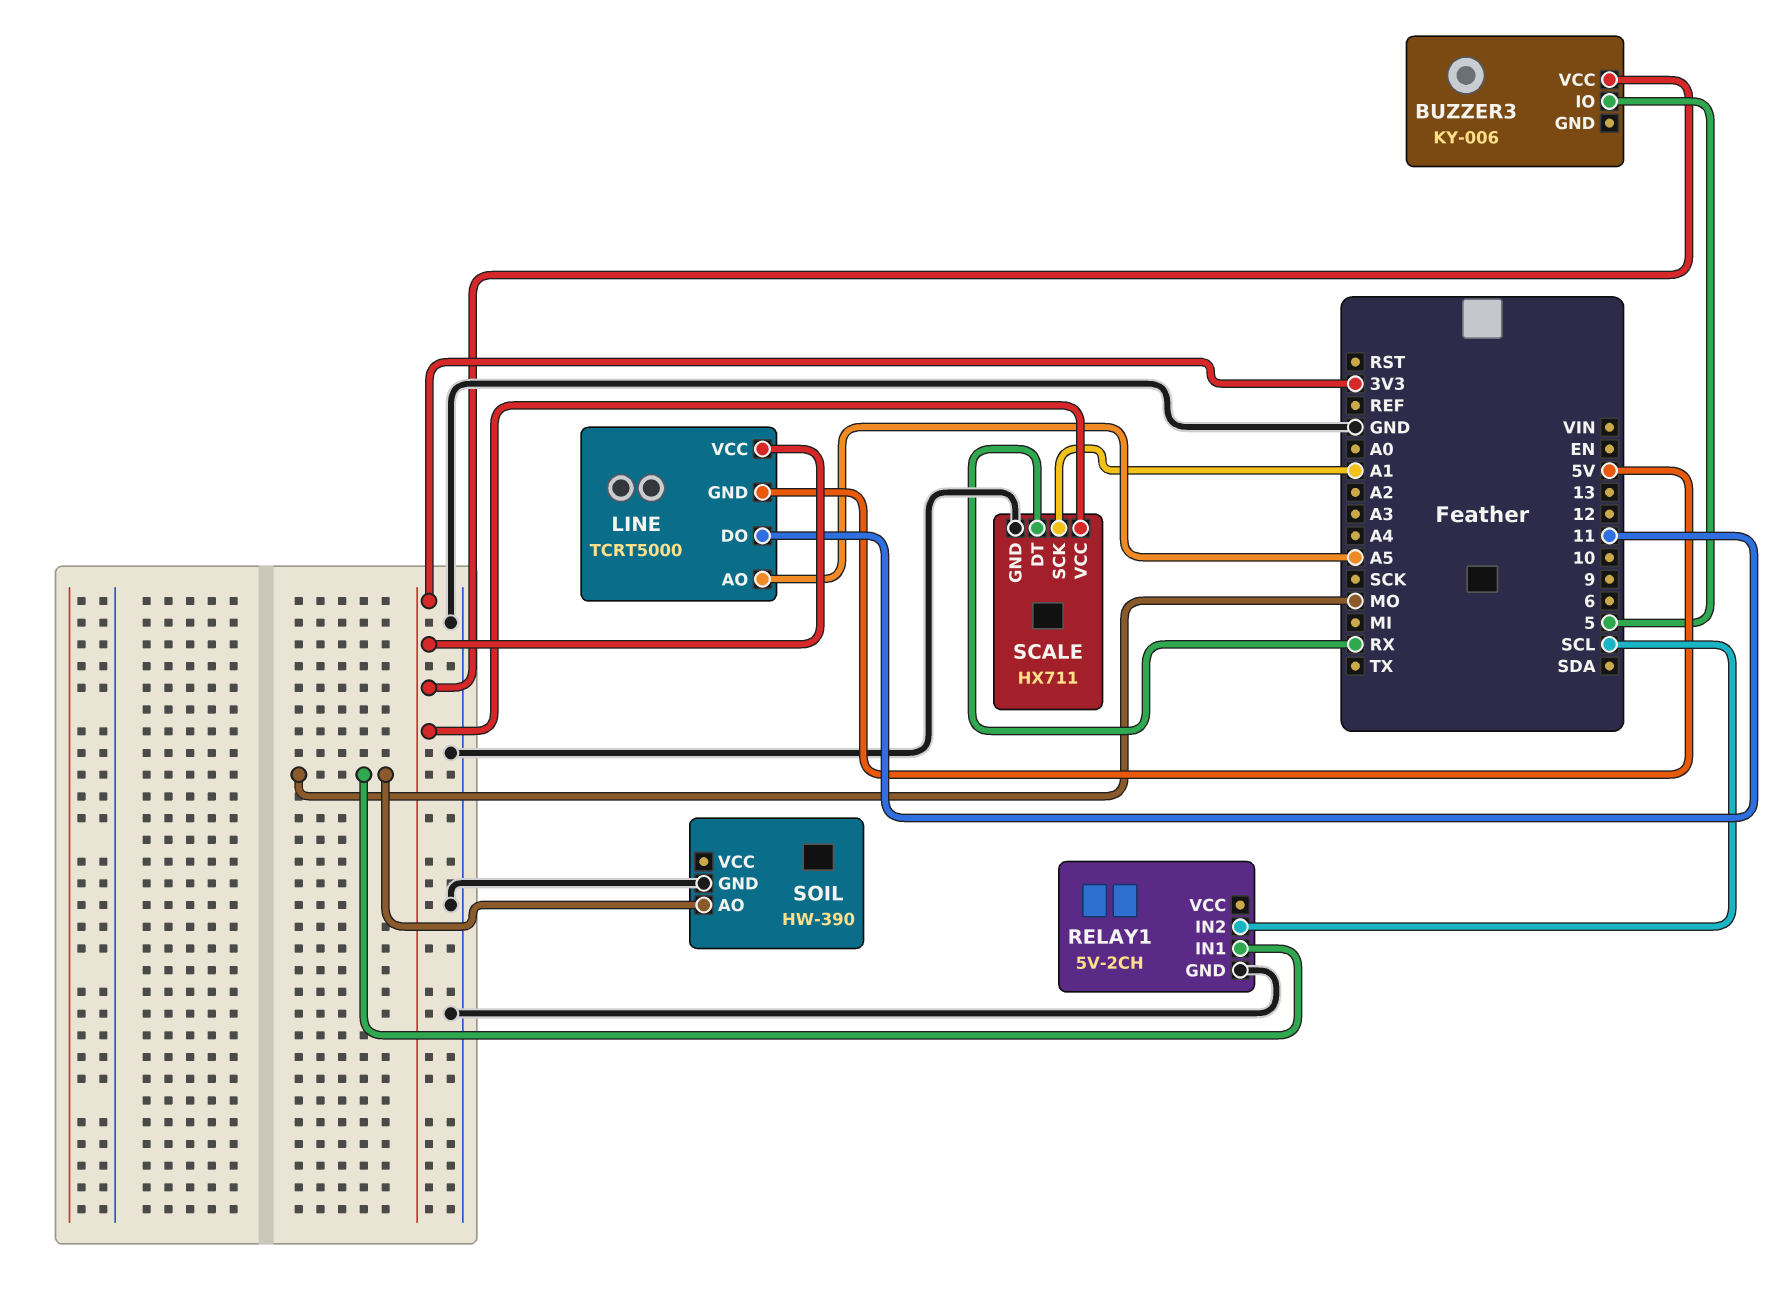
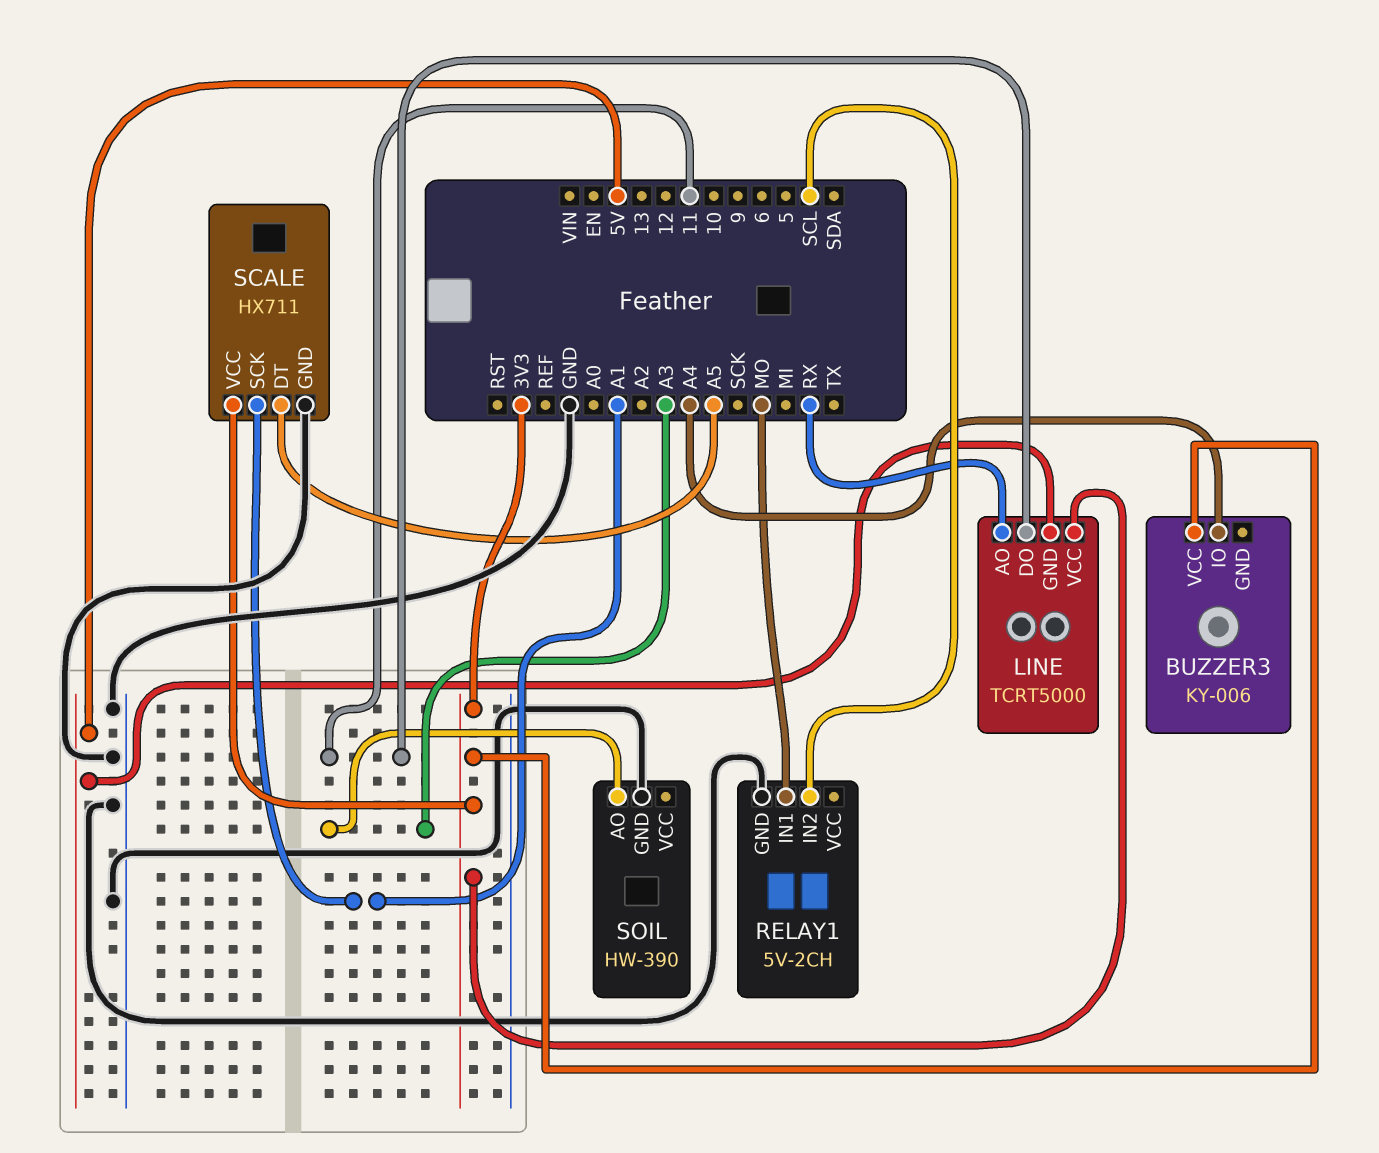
BUZZER3 pin IO: 5 -> A4
LINE pin AO: A5 -> RX
SCALE pin DT: RX -> A5
SOIL pin AO: MO -> A3

